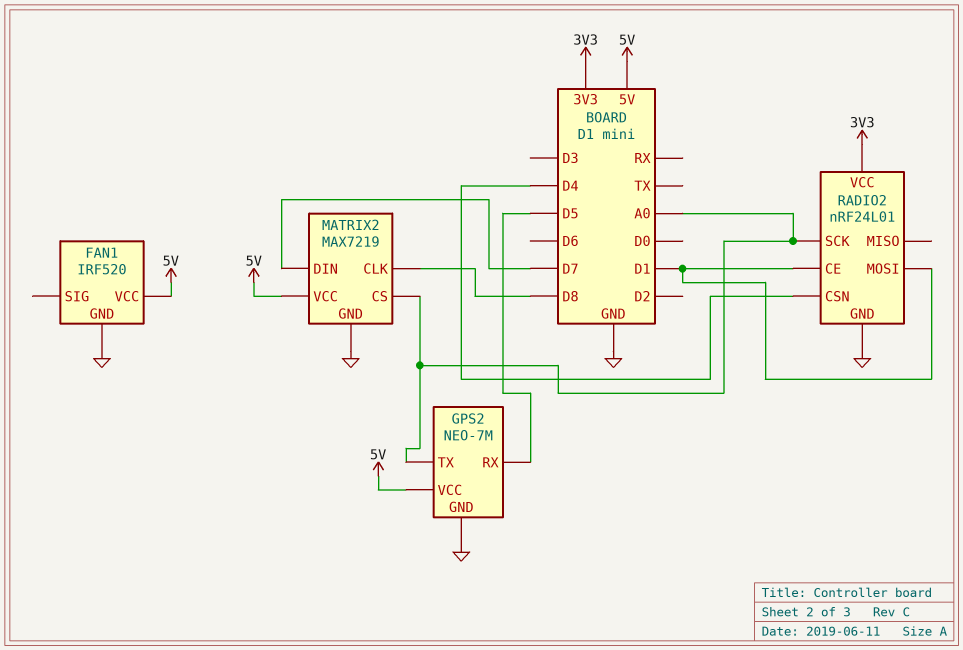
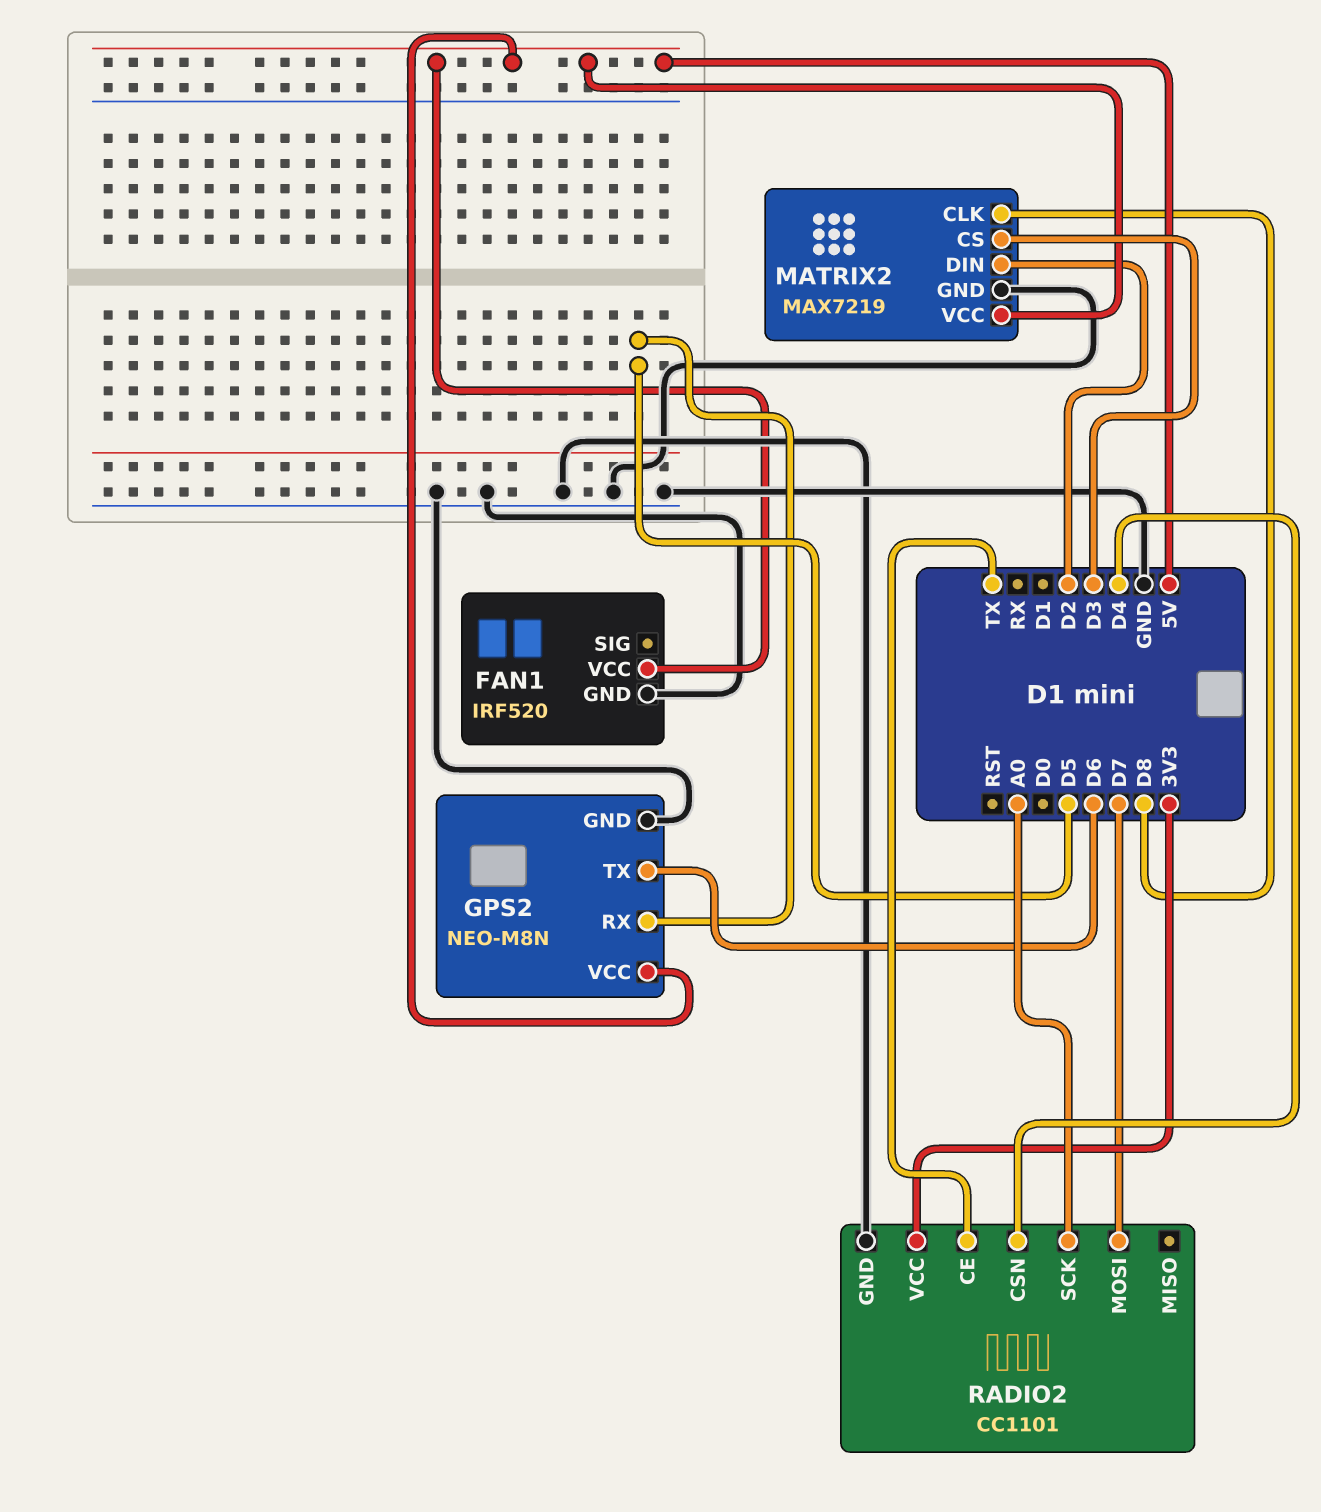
GPS2: NEO-7M -> NEO-M8N
GPS2 pin TX: A0 -> D6
MATRIX2 pin CS: A0 -> D3
MATRIX2 pin DIN: D7 -> D2
RADIO2: nRF24L01 -> CC1101
RADIO2 pin CE: D1 -> TX
RADIO2 pin MOSI: D1 -> D7

